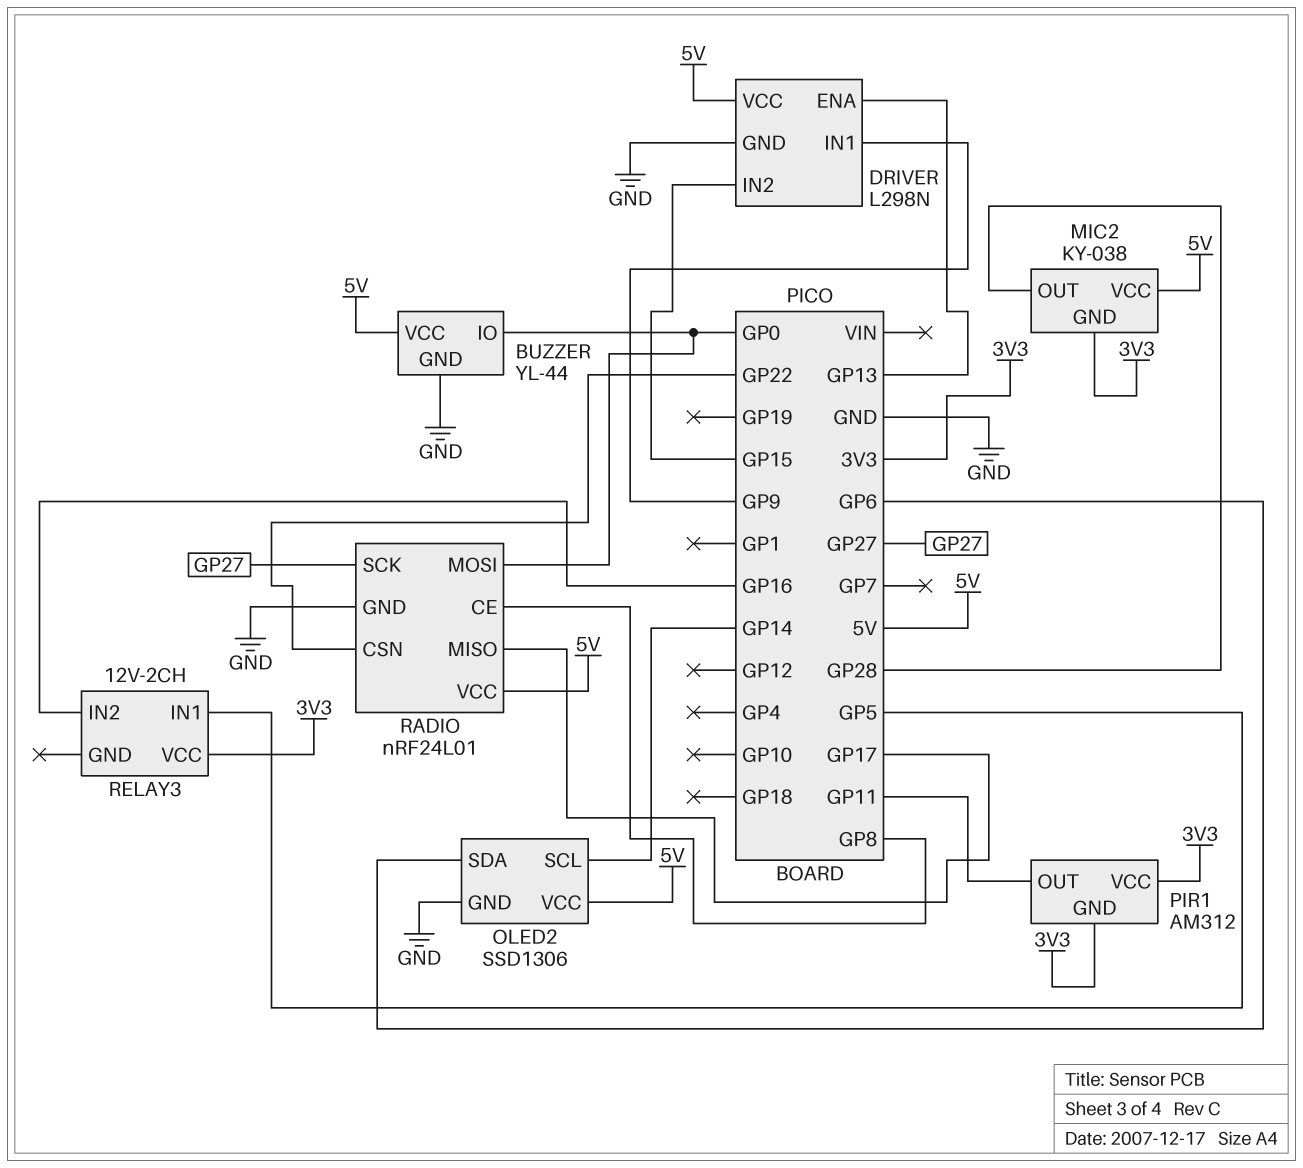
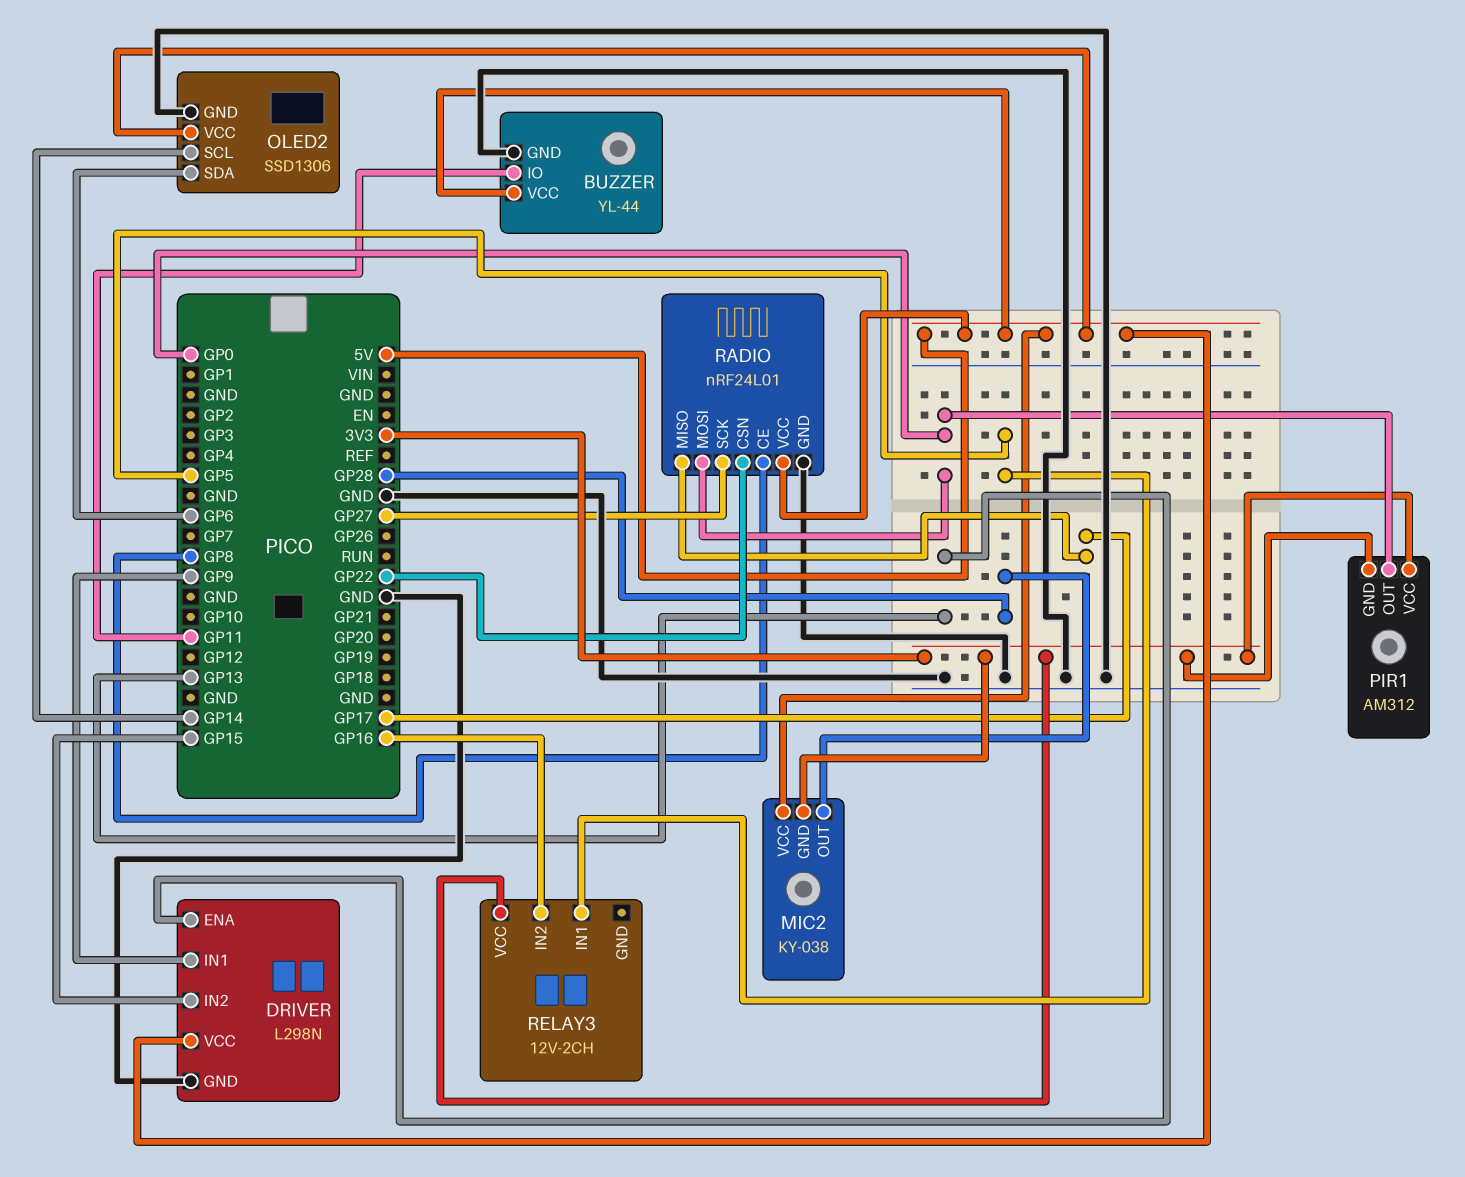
BUZZER pin IO: GP0 -> GP11
PIR1 pin OUT: GP11 -> GP0

